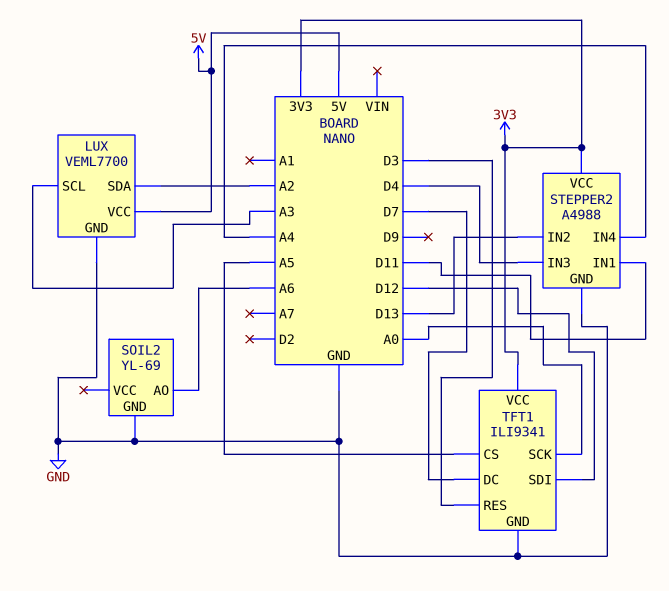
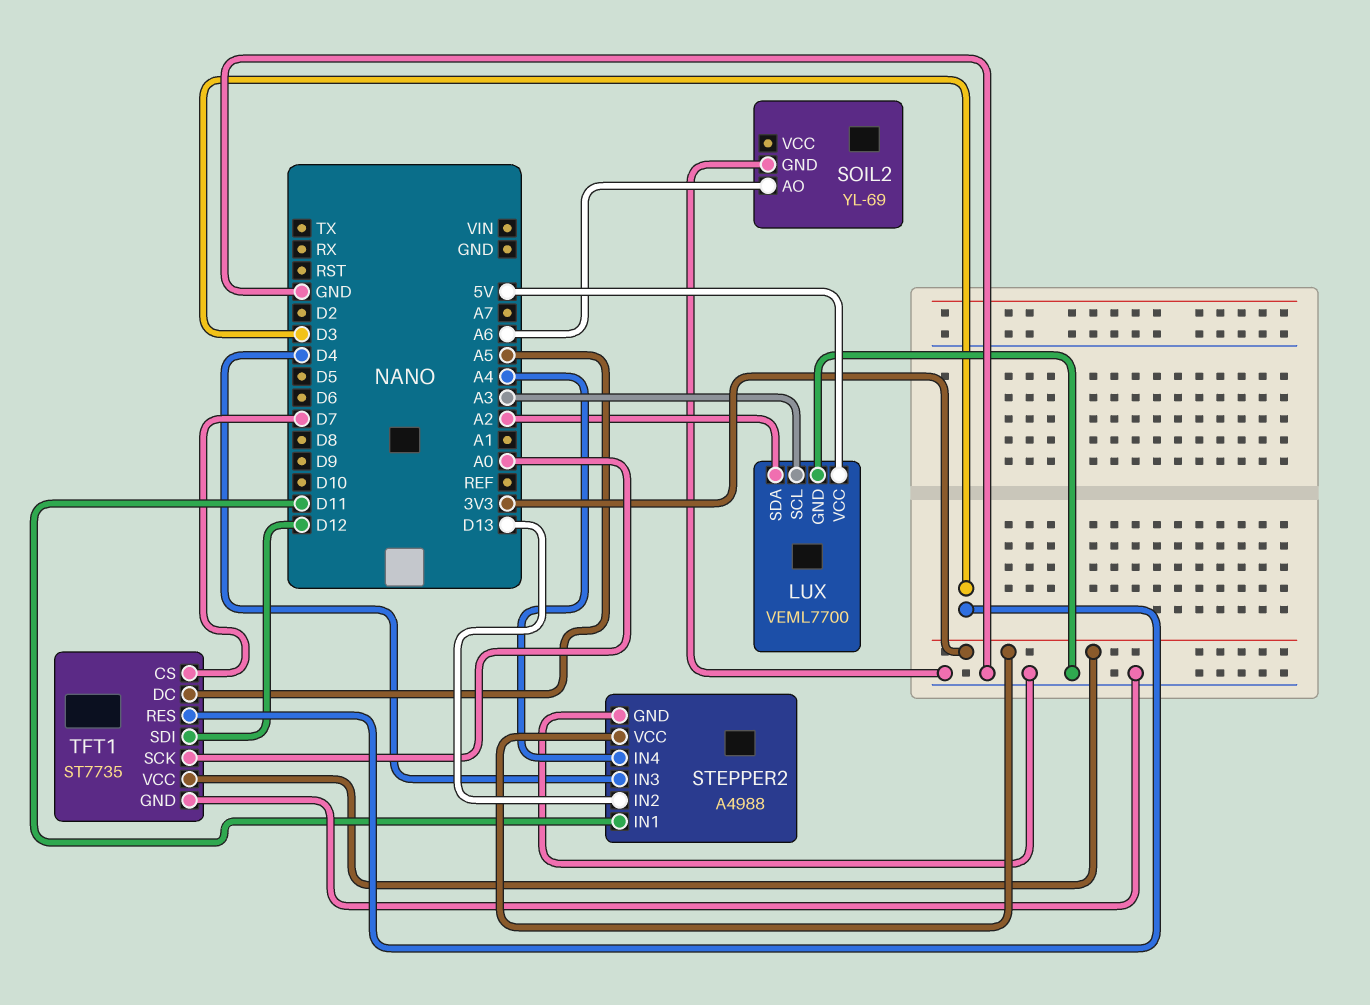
TFT1: ILI9341 -> ST7735
TFT1 pin CS: A5 -> D7
TFT1 pin DC: D7 -> A5

